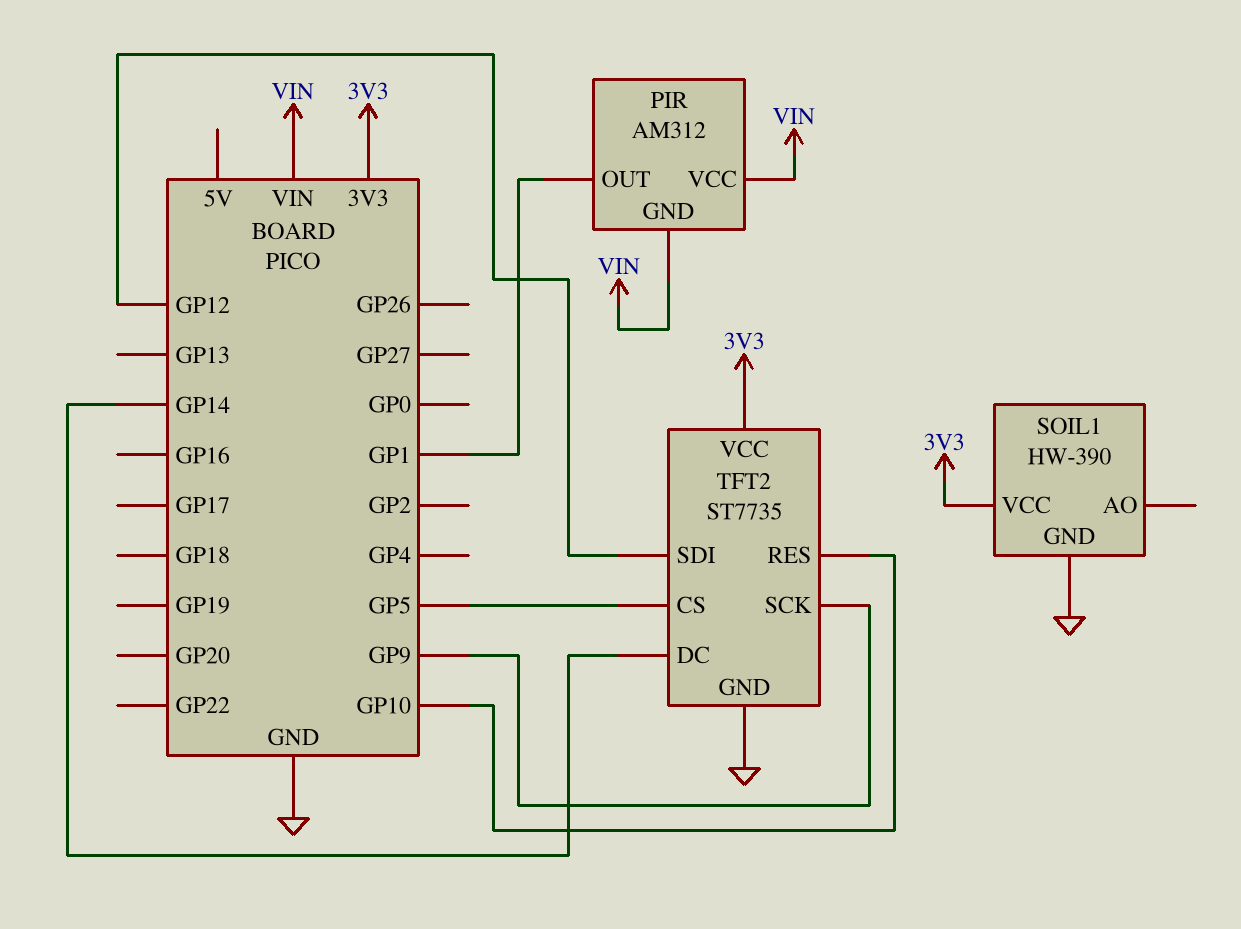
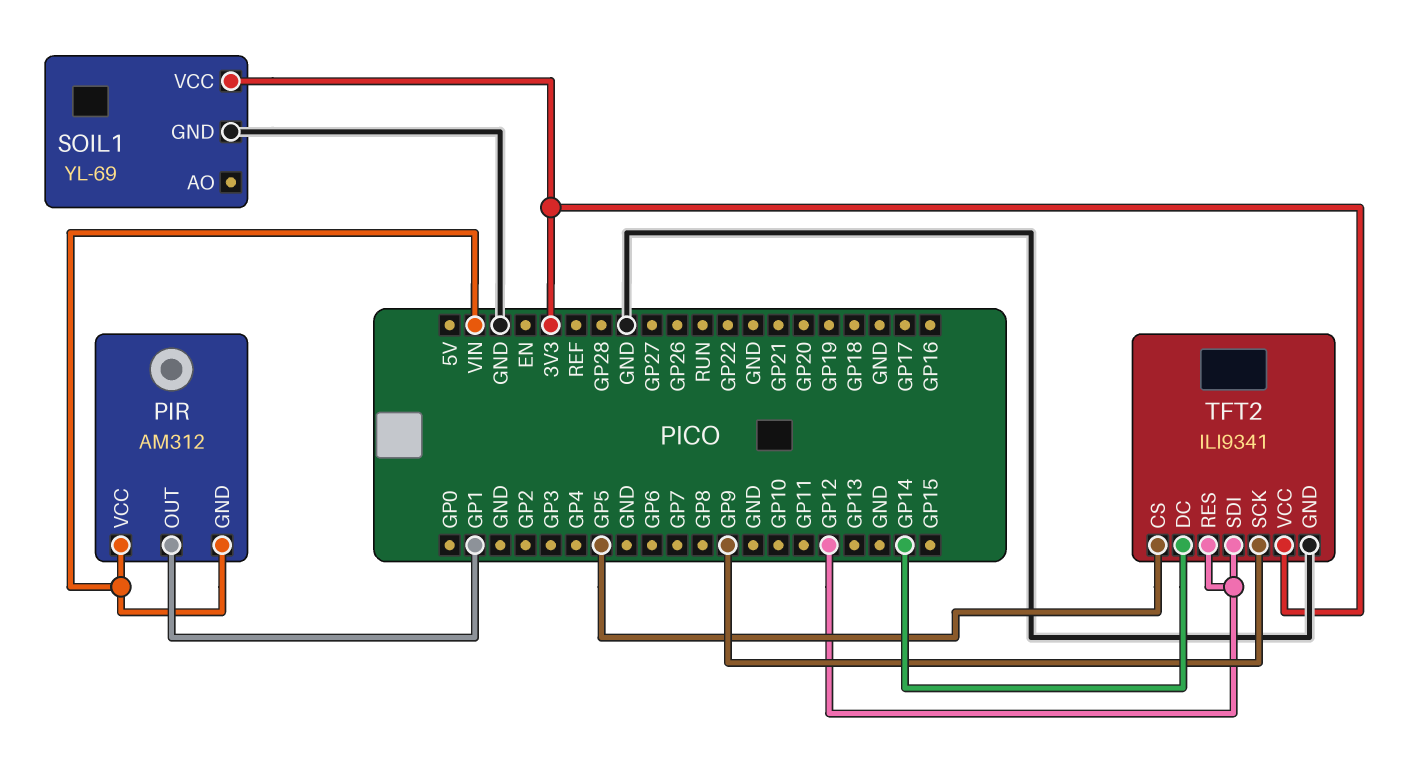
SOIL1: HW-390 -> YL-69
TFT2: ST7735 -> ILI9341
TFT2 pin RES: GP10 -> GP12

